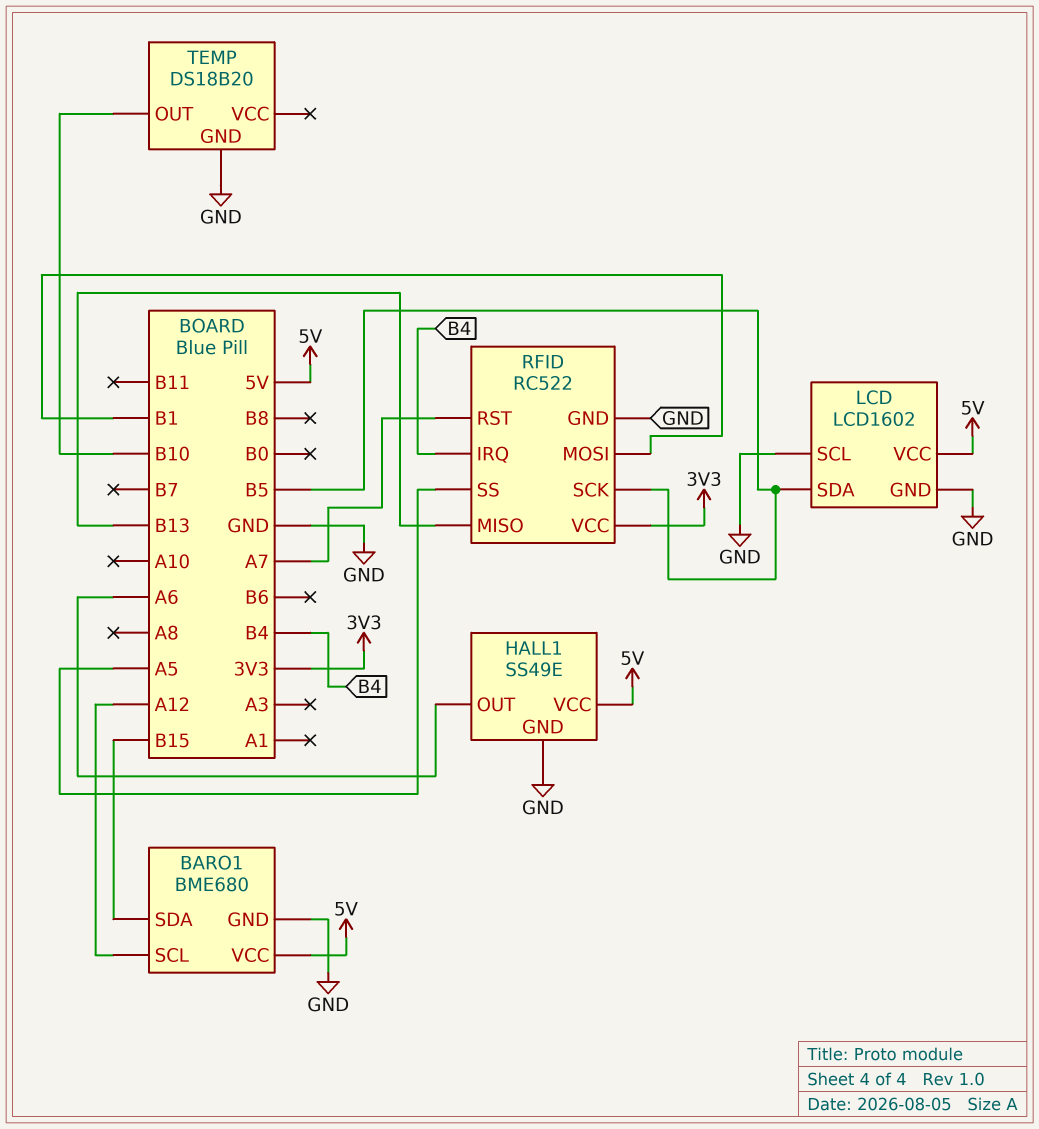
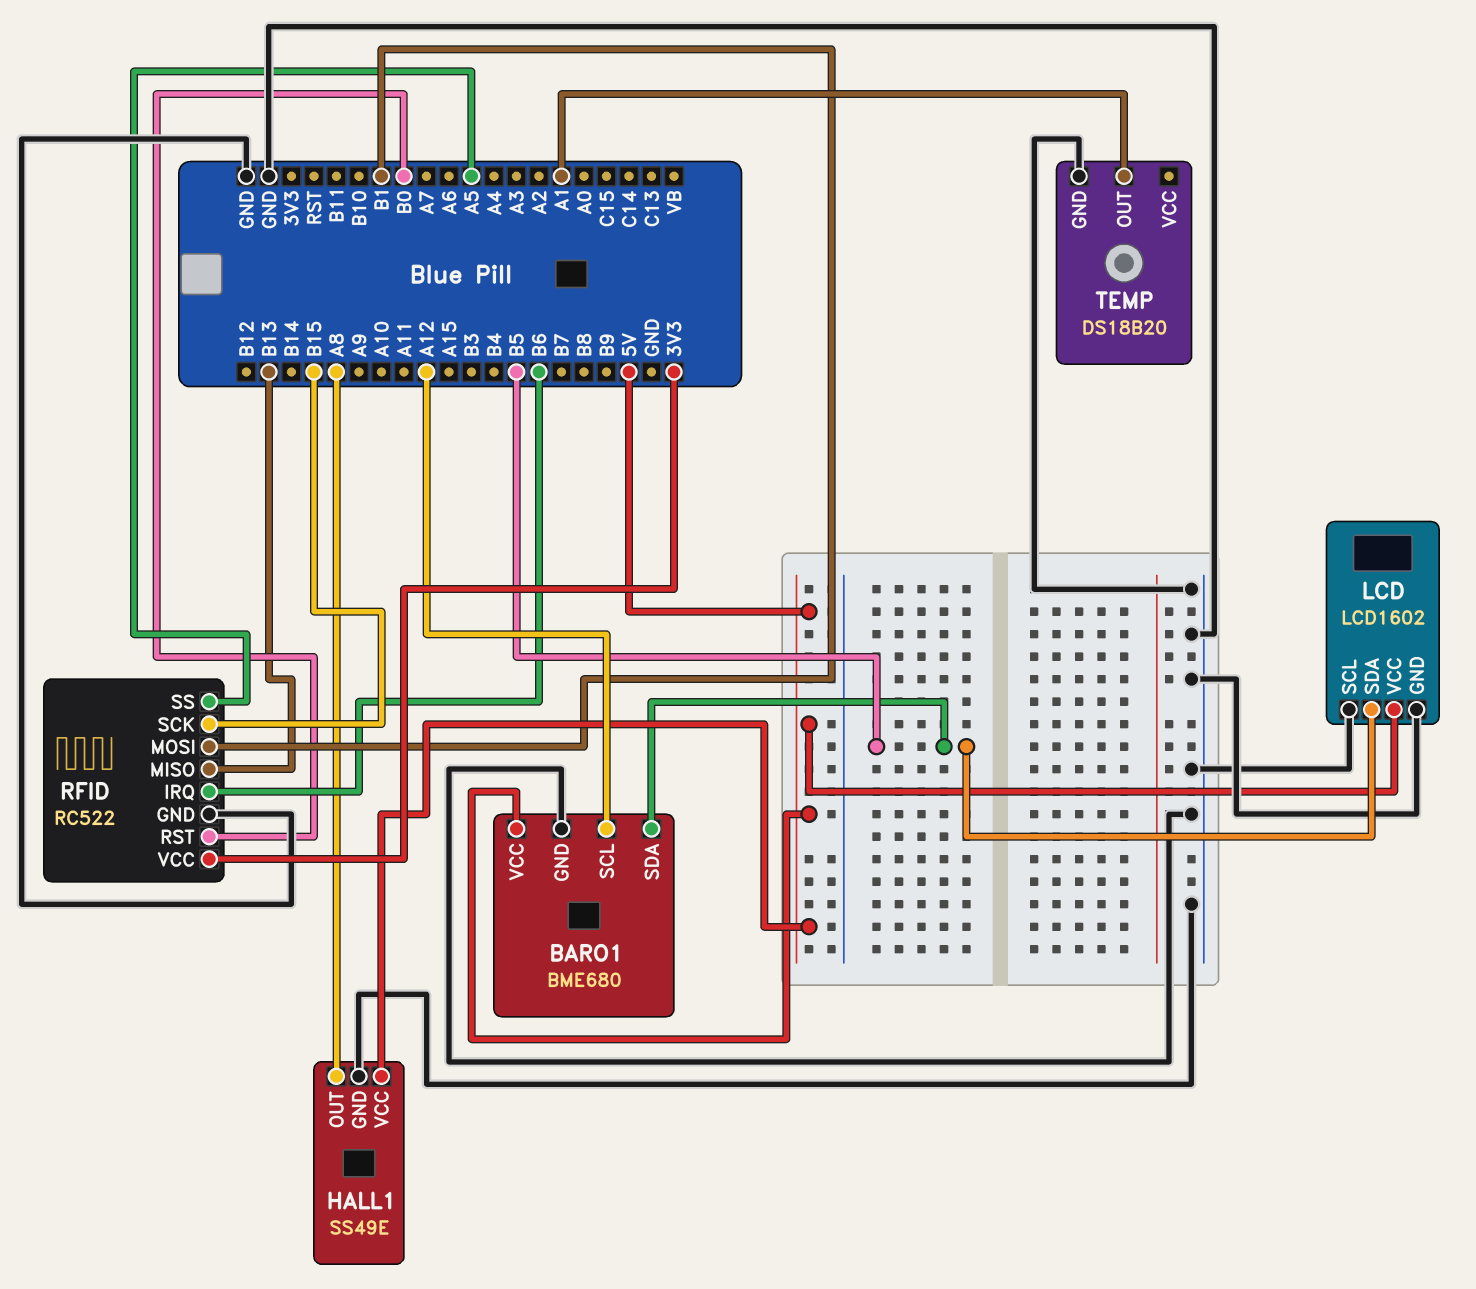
BARO1 pin SDA: B15 -> B5
HALL1 pin OUT: A6 -> A8
RFID pin IRQ: B4 -> B6
RFID pin RST: A7 -> B0
RFID pin SCK: B5 -> B15
TEMP pin OUT: B10 -> A1

